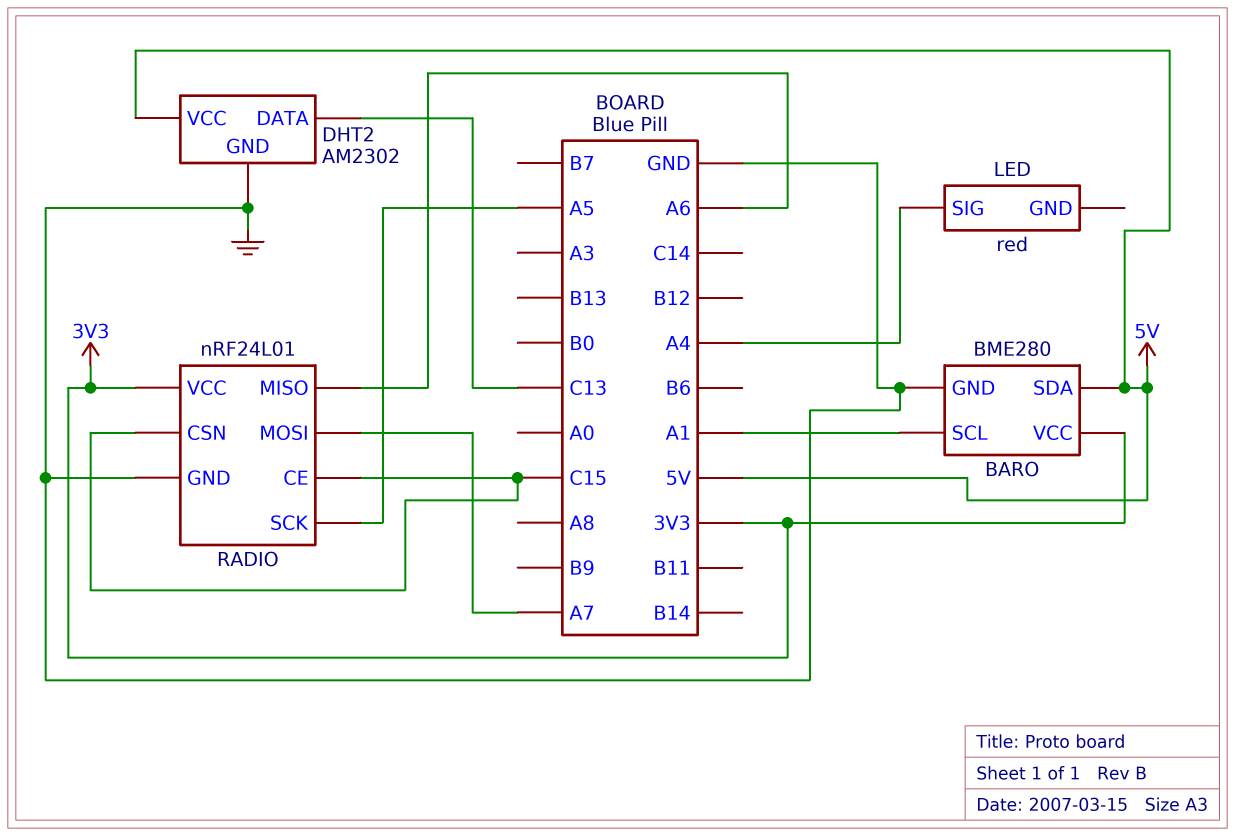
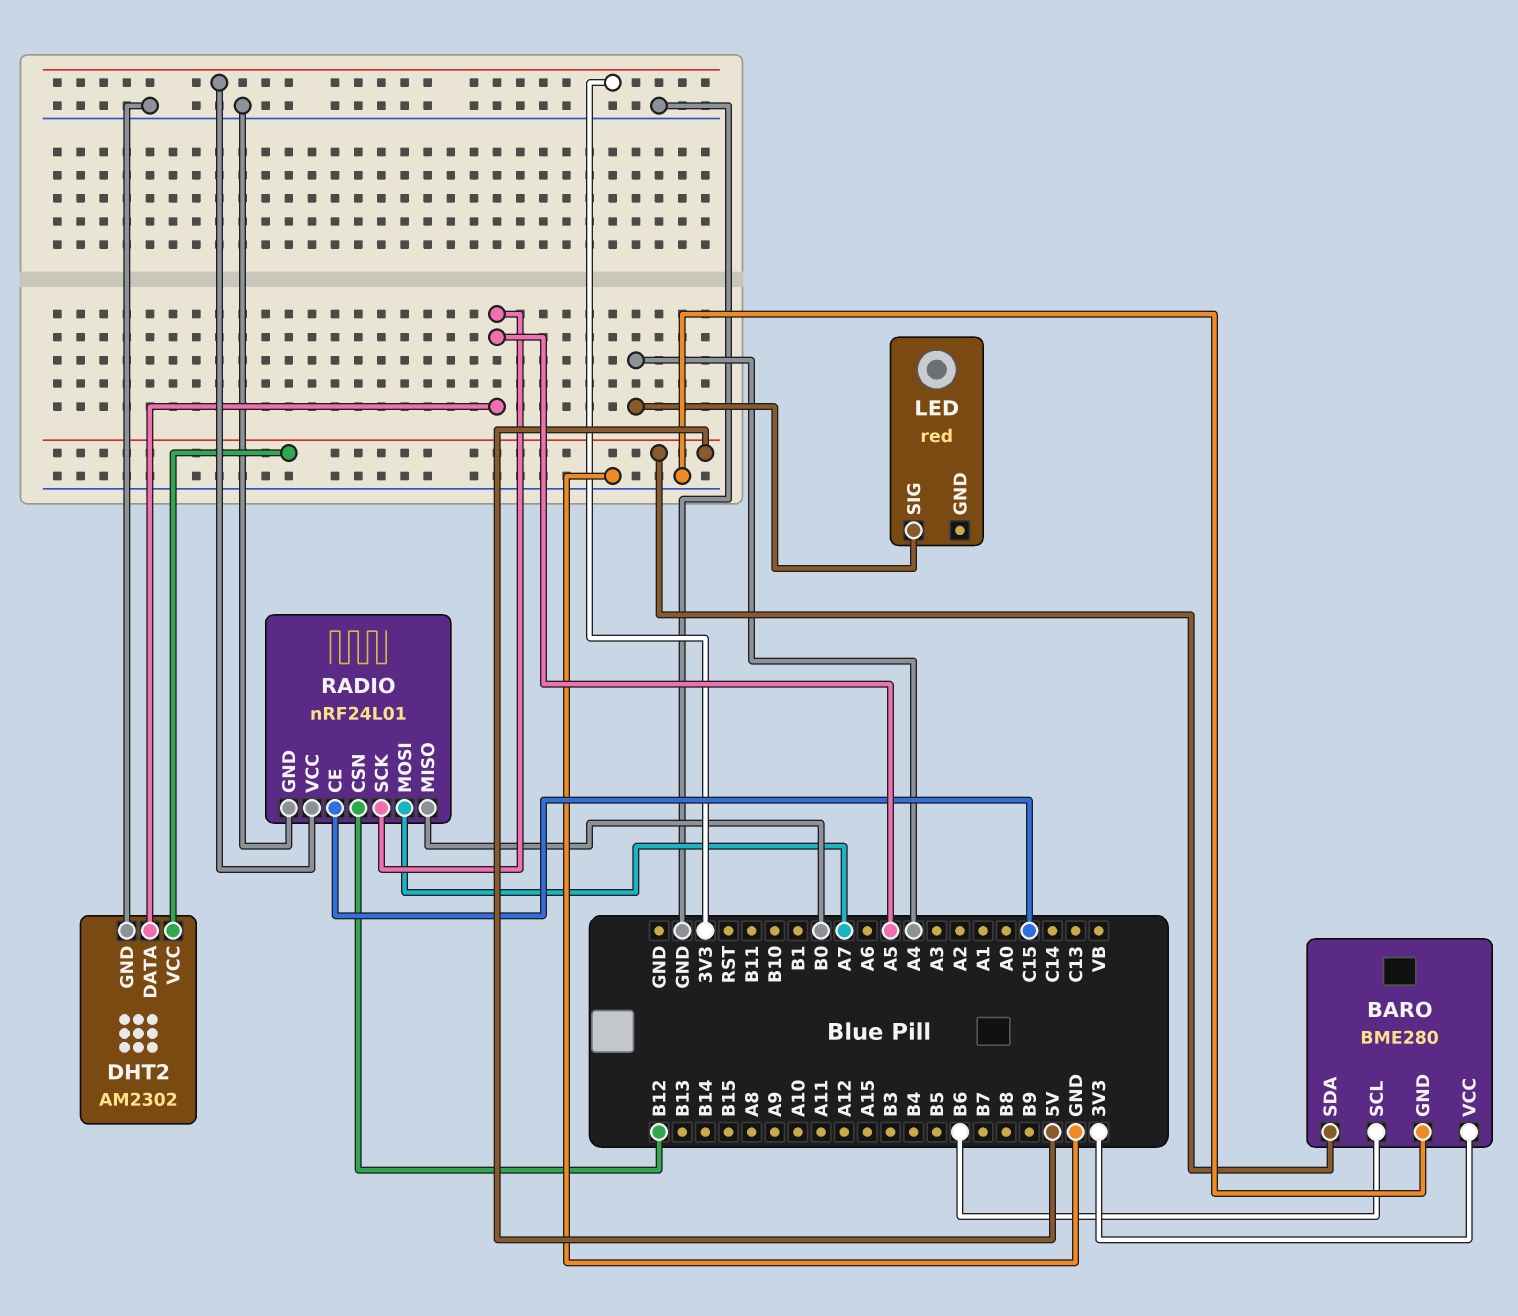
BARO pin SCL: A1 -> B6
DHT2 pin DATA: C13 -> A5
RADIO pin CSN: C15 -> B12
RADIO pin MISO: A6 -> B0

